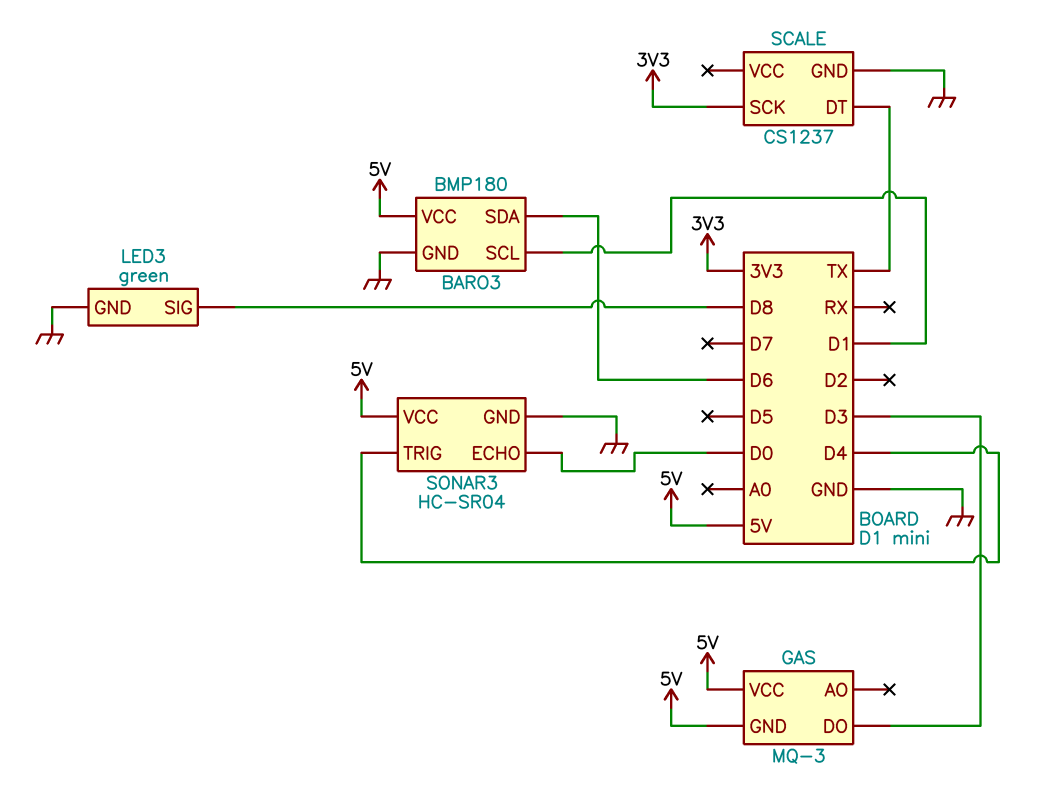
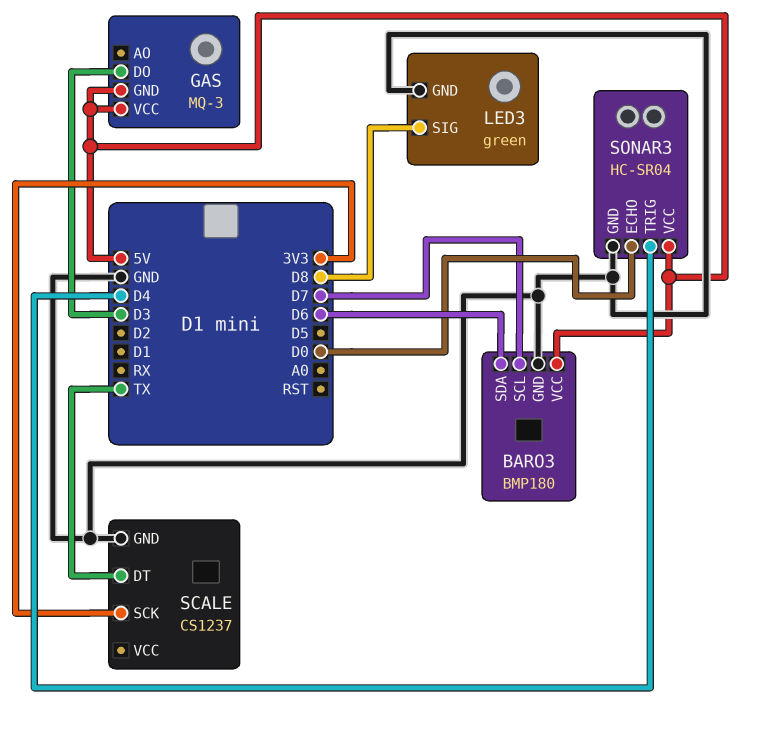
BARO3 pin SCL: D1 -> D7

